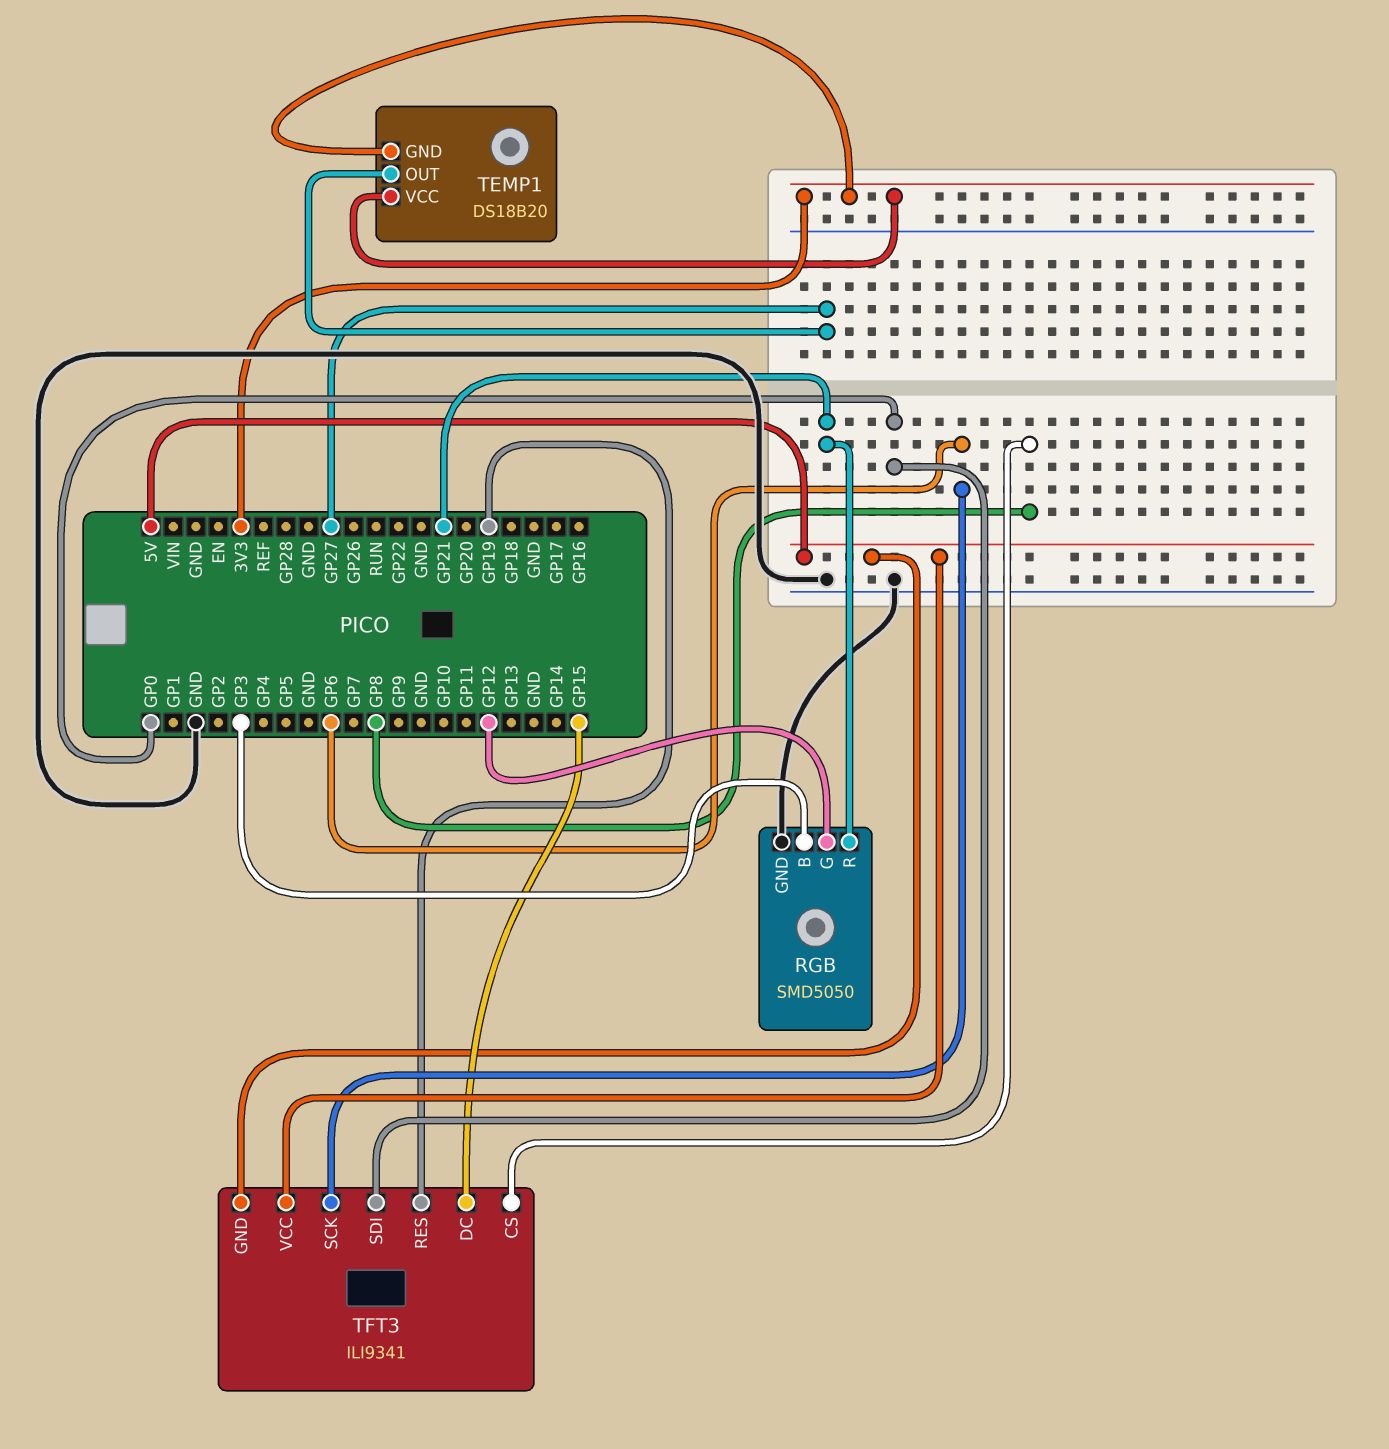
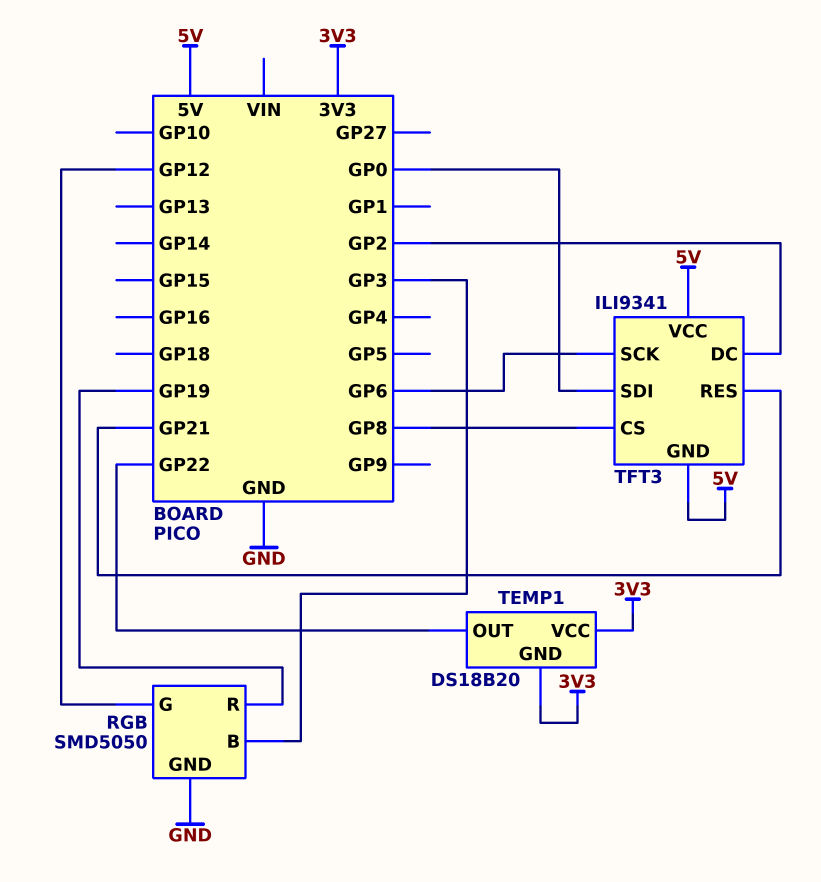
RGB pin R: GP21 -> GP19
TEMP1 pin OUT: GP27 -> GP22
TFT3 pin DC: GP15 -> GP2
TFT3 pin RES: GP19 -> GP21

